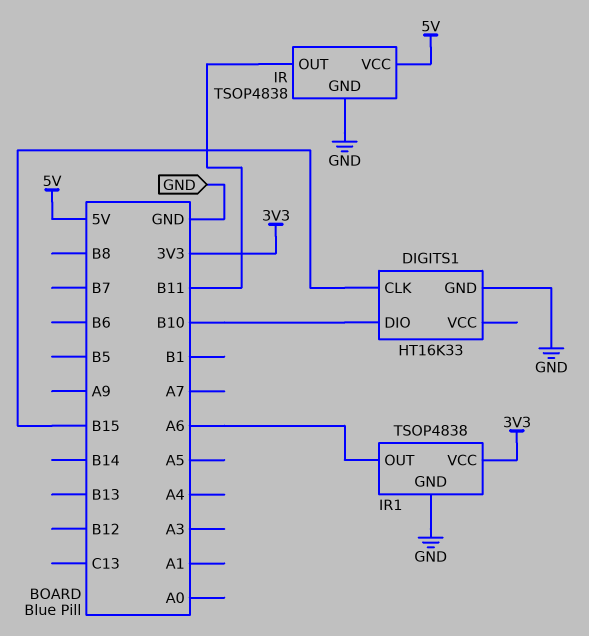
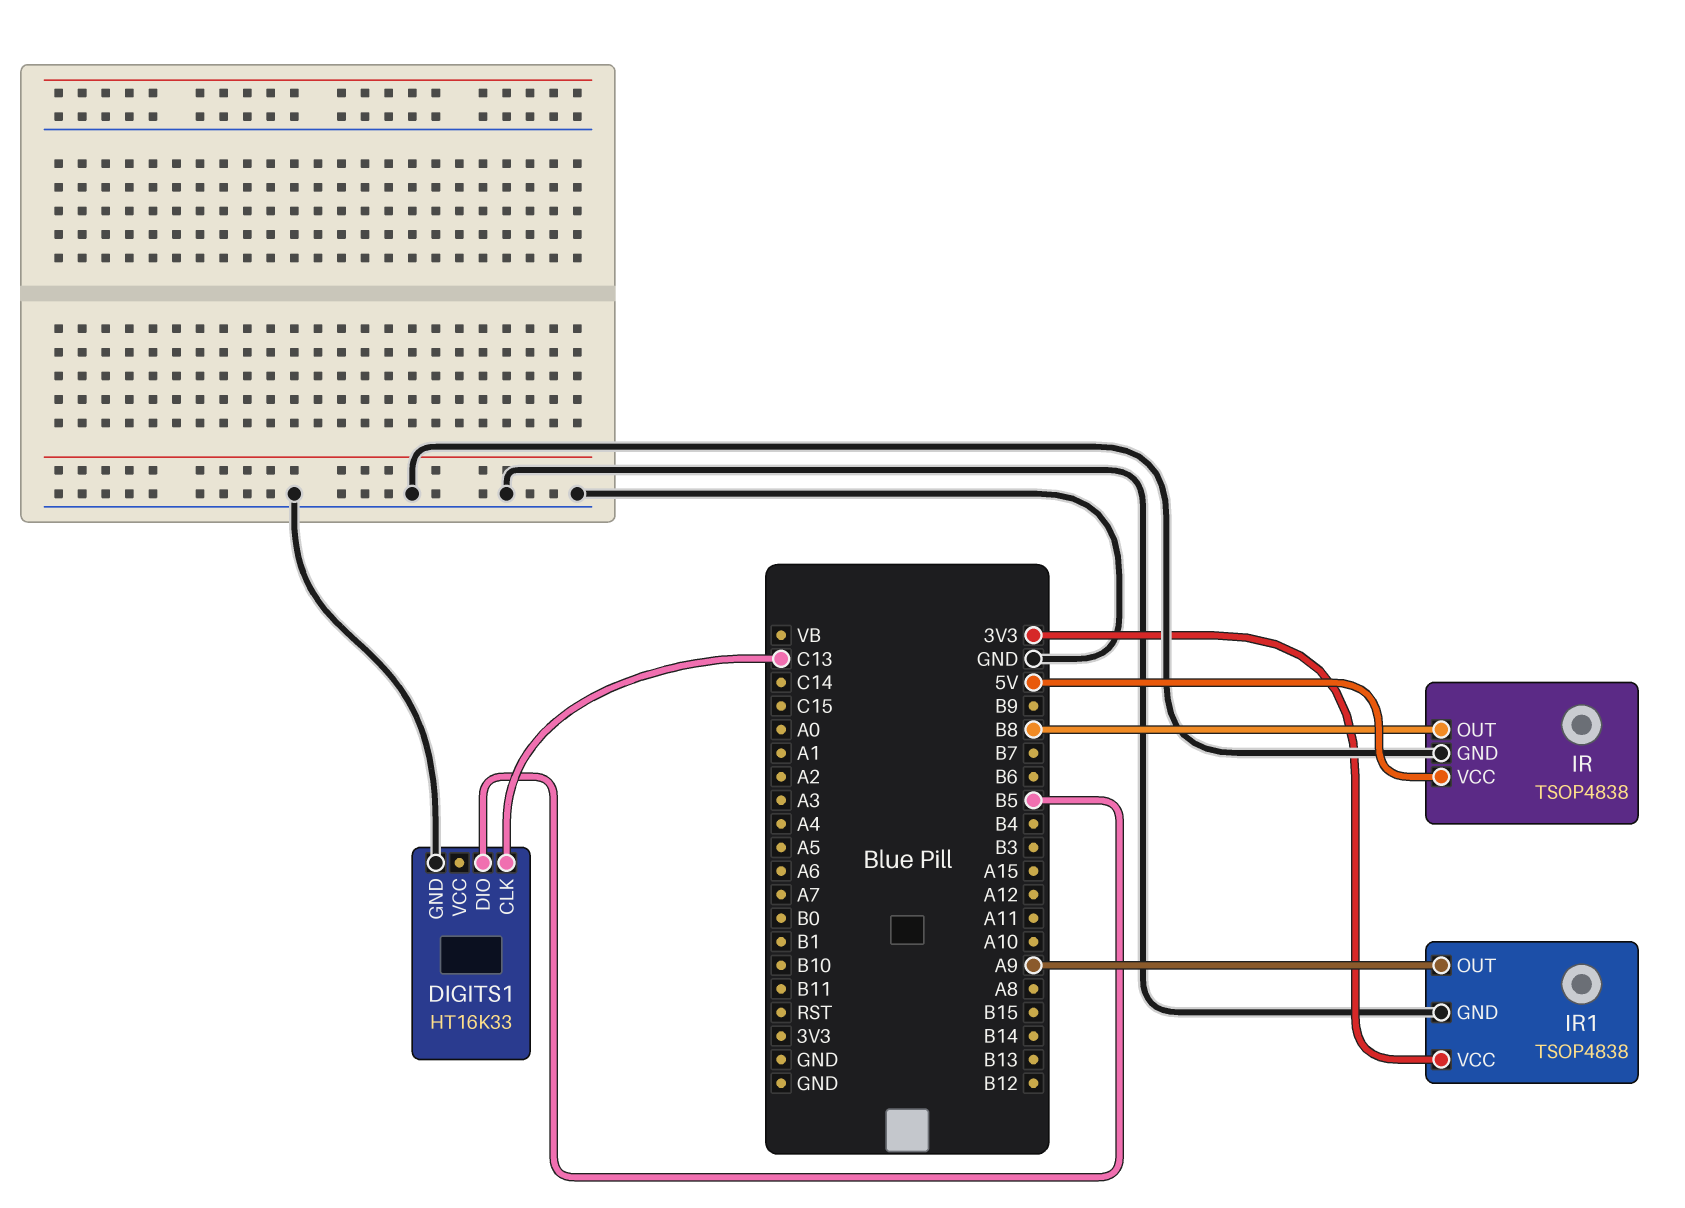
DIGITS1 pin CLK: B15 -> C13
DIGITS1 pin DIO: B10 -> B5
IR pin OUT: B11 -> B8
IR1 pin OUT: A6 -> A9

